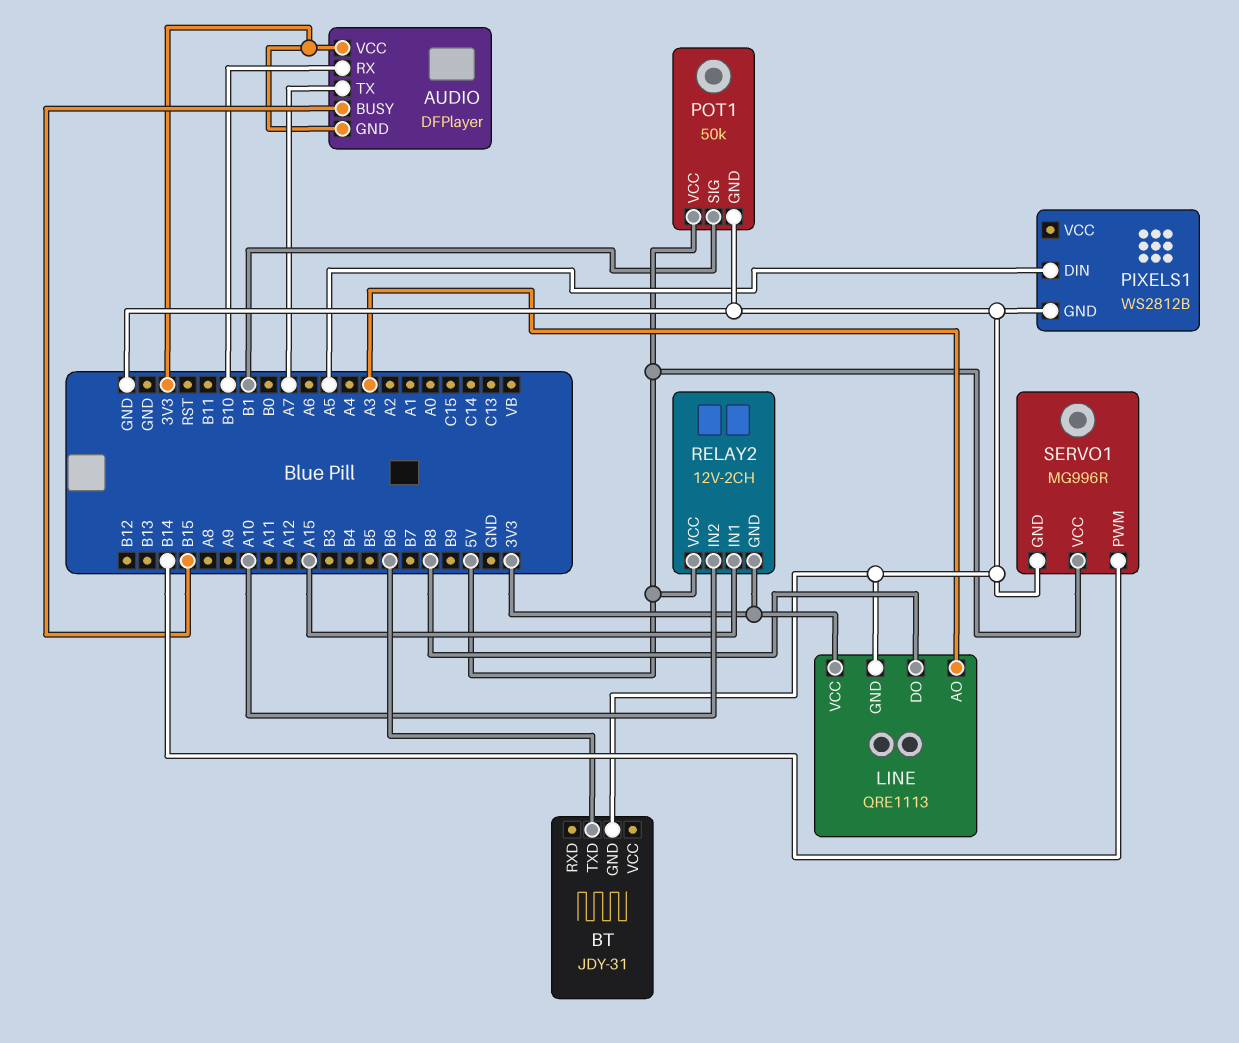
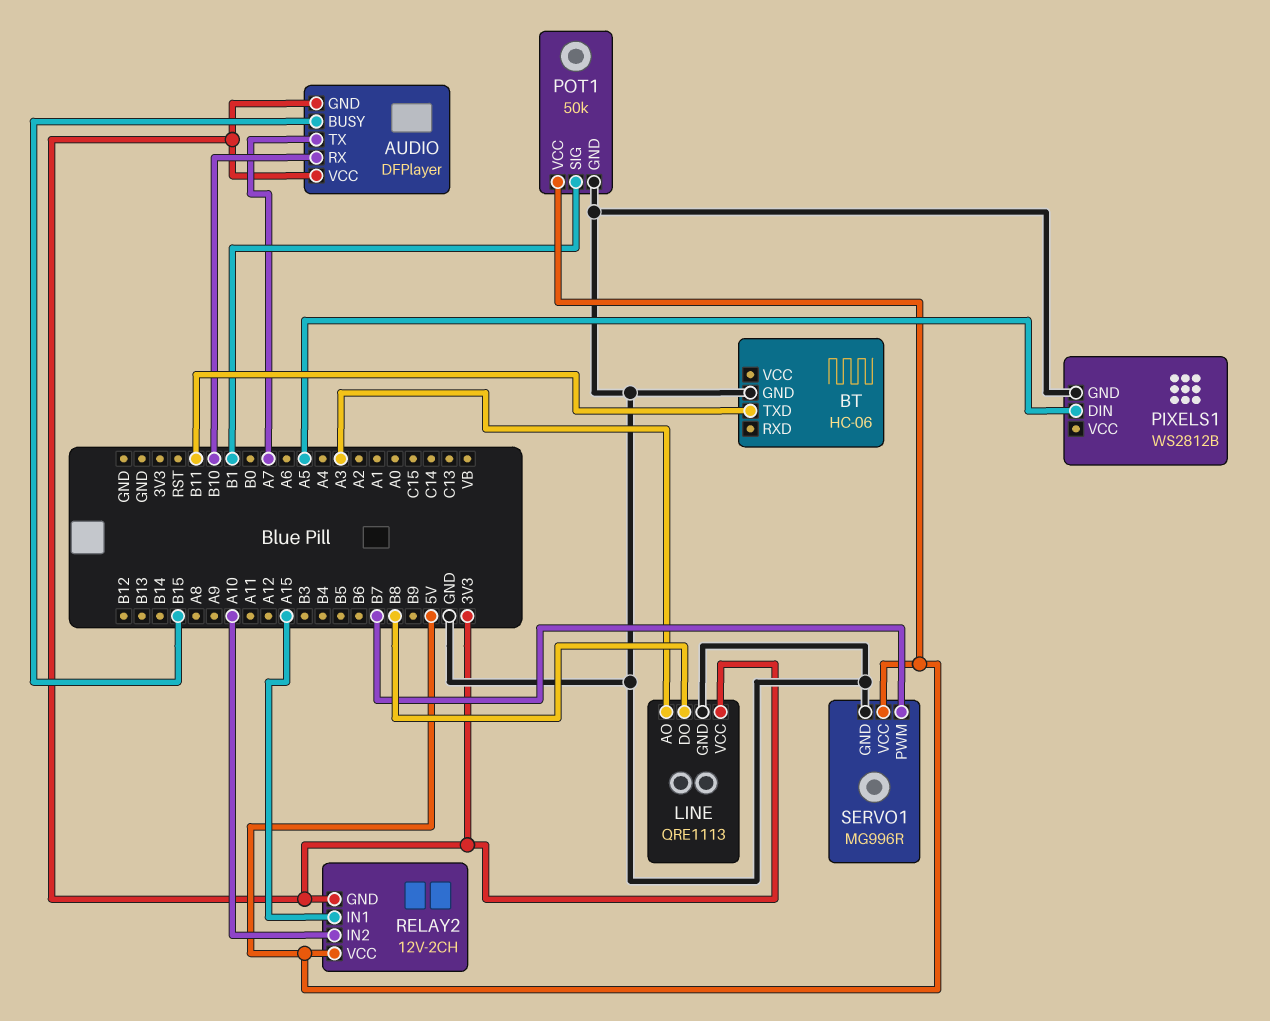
BT: JDY-31 -> HC-06
BT pin TXD: B6 -> B11
SERVO1 pin PWM: B14 -> B7

